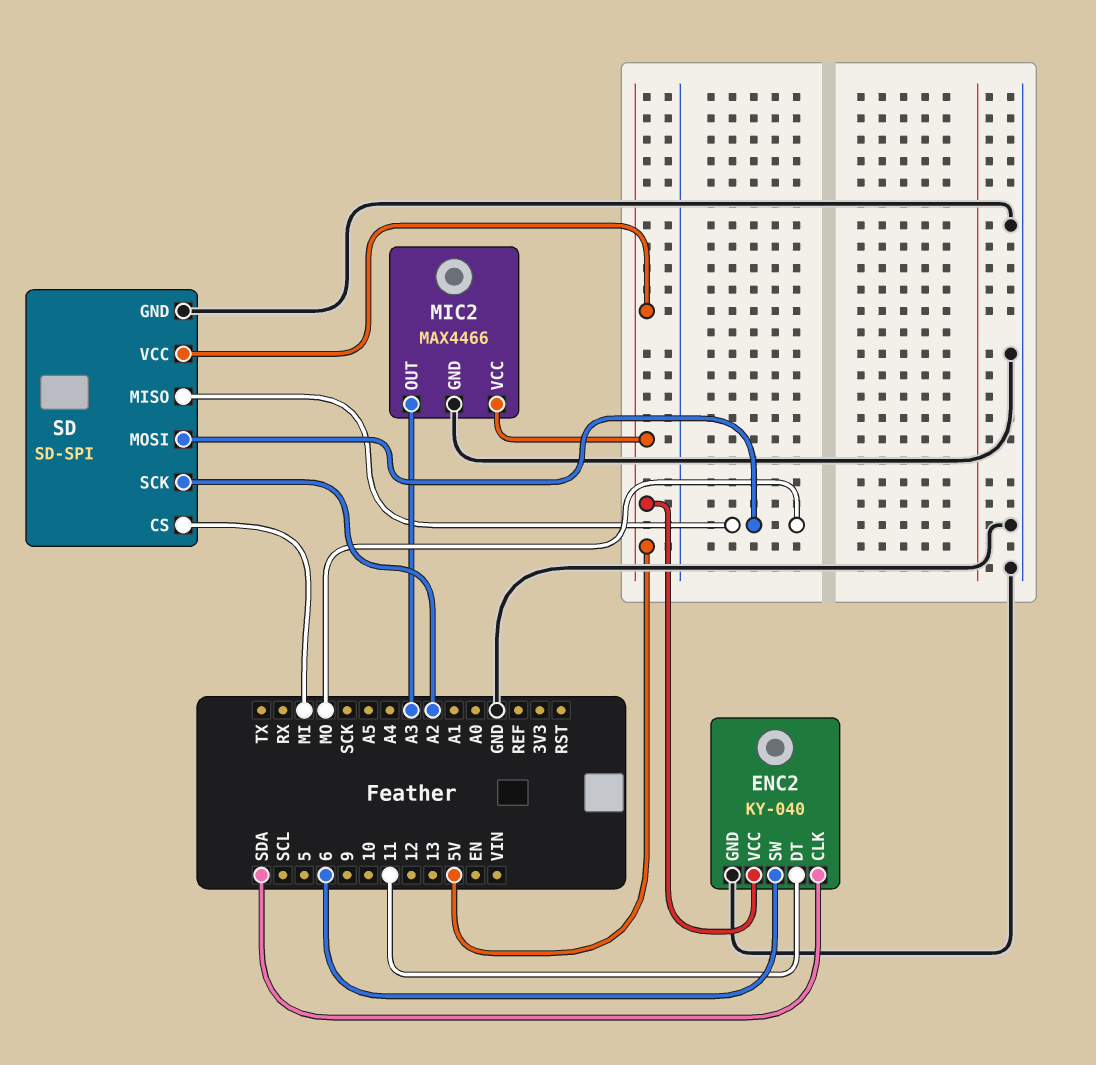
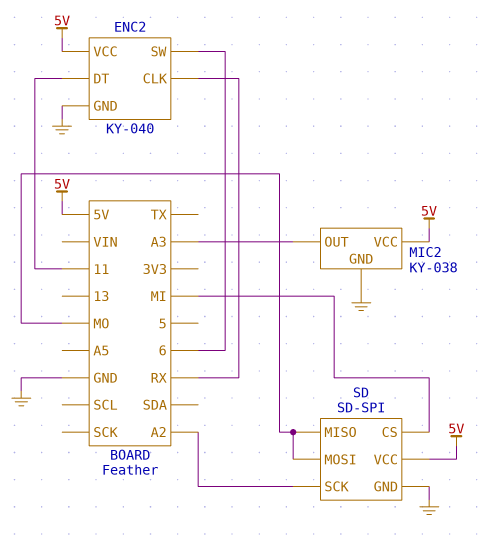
ENC2 pin CLK: SDA -> RX
MIC2: MAX4466 -> KY-038

